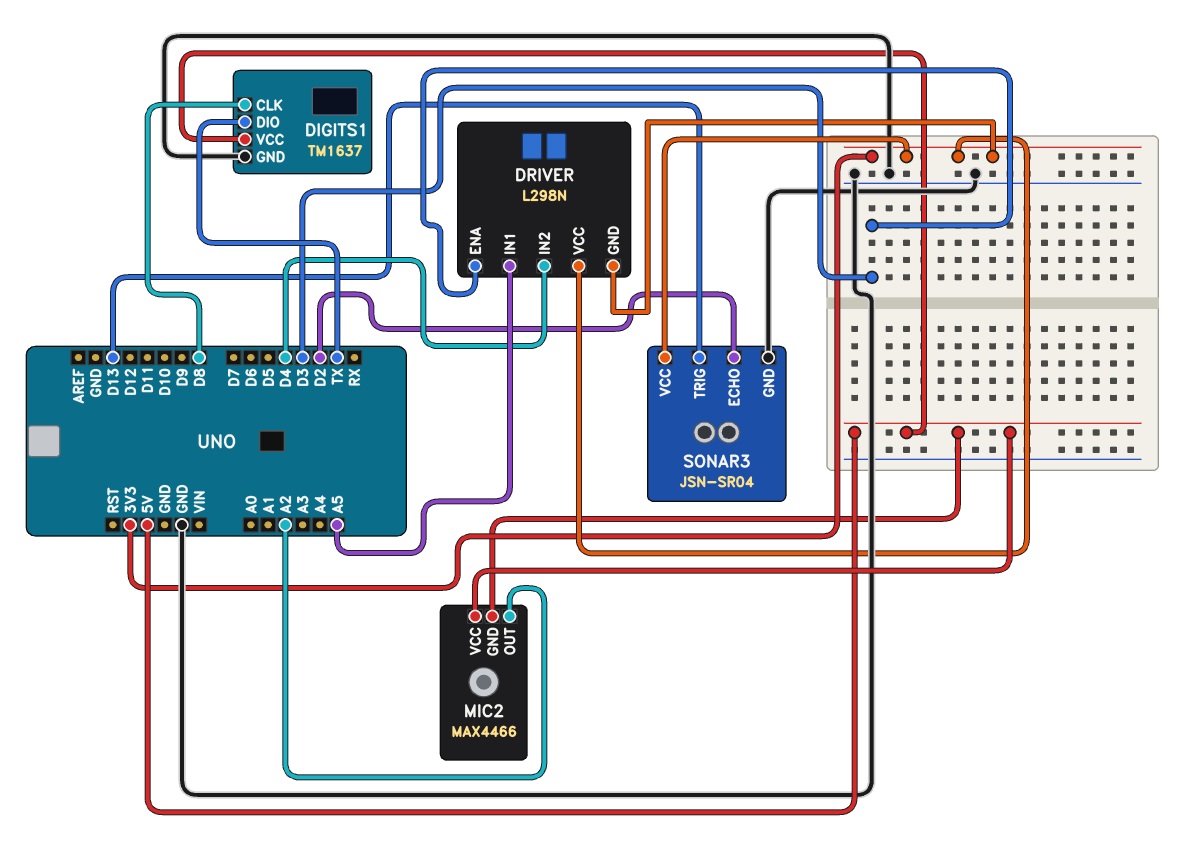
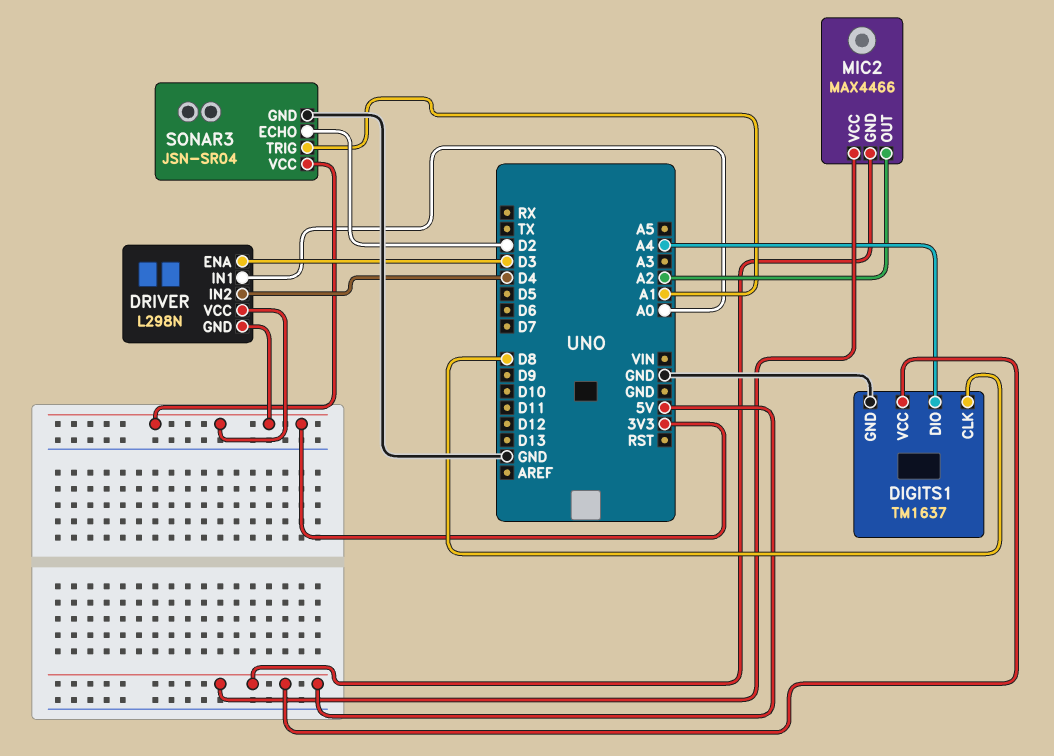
DIGITS1 pin DIO: TX -> A4
DRIVER pin IN1: A5 -> A0
SONAR3 pin TRIG: D13 -> A1

